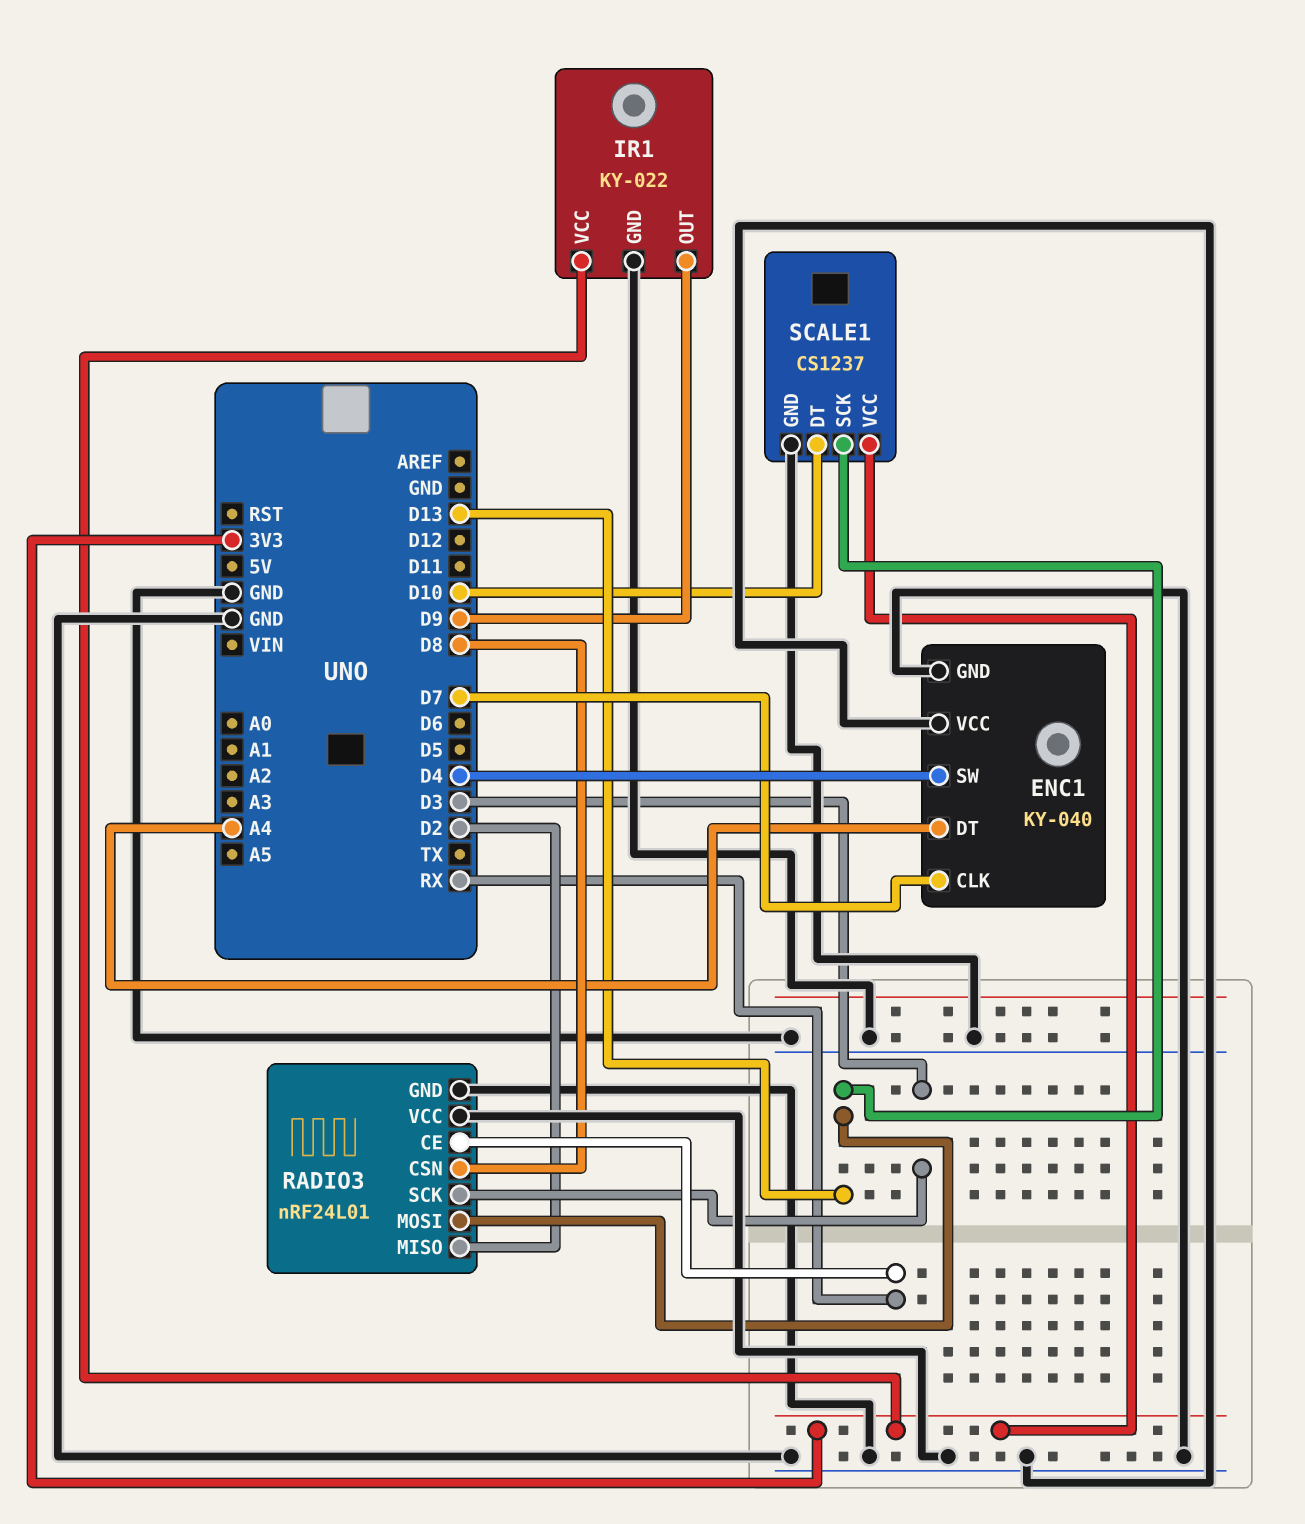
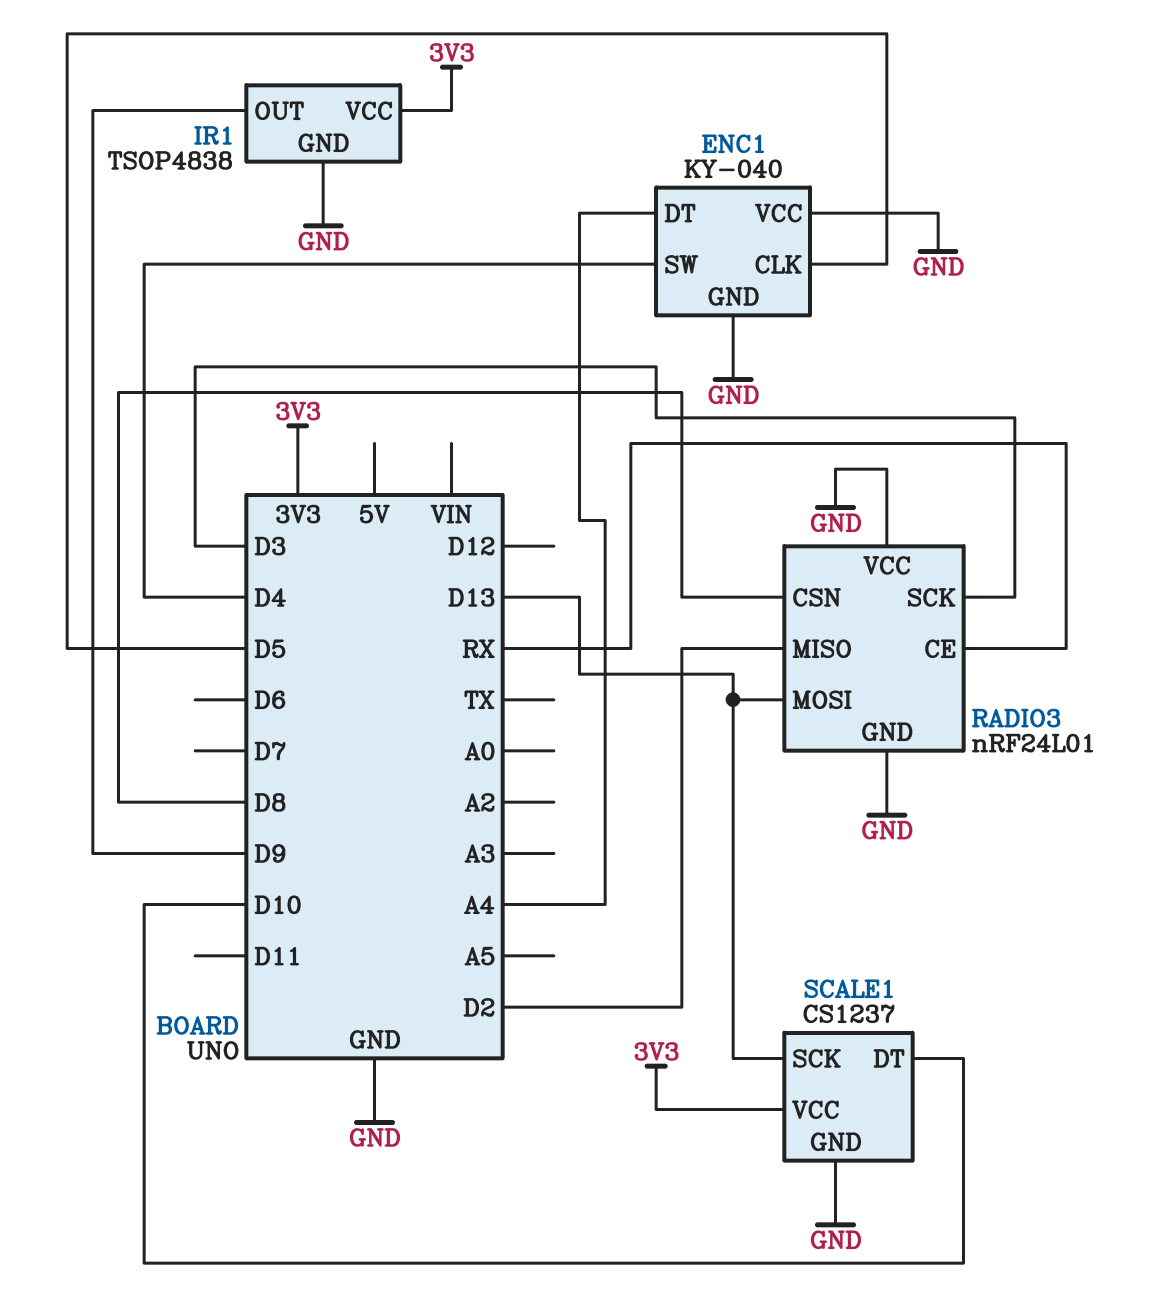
ENC1 pin CLK: D7 -> D5
IR1: KY-022 -> TSOP4838

